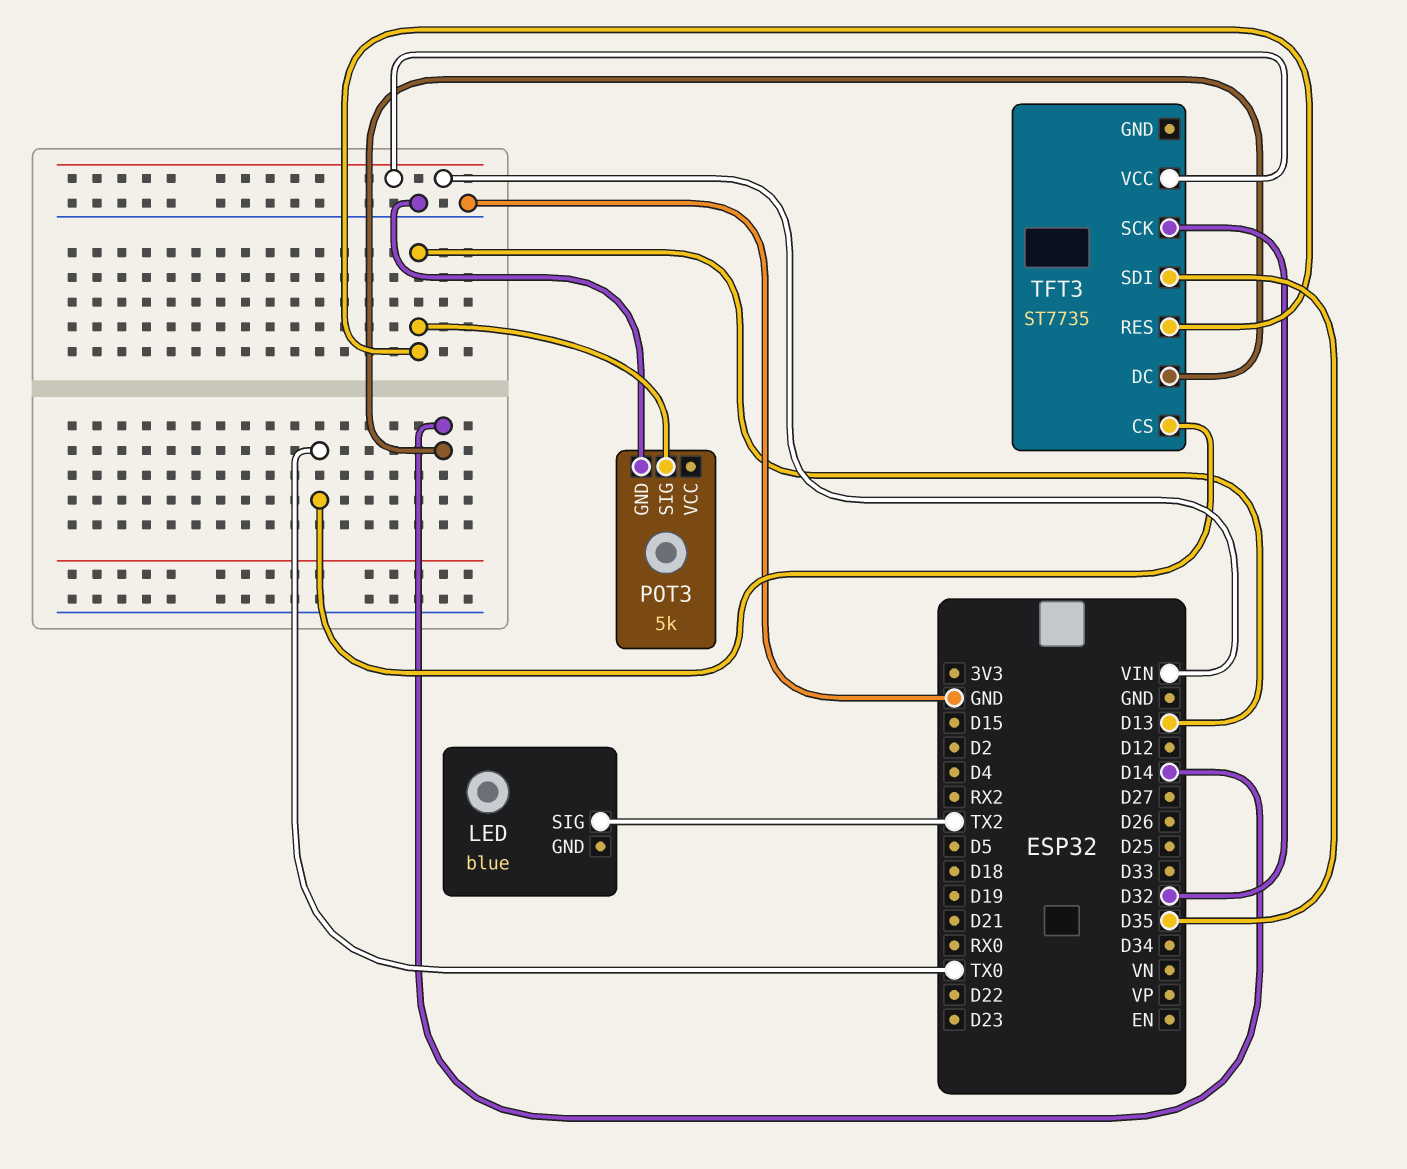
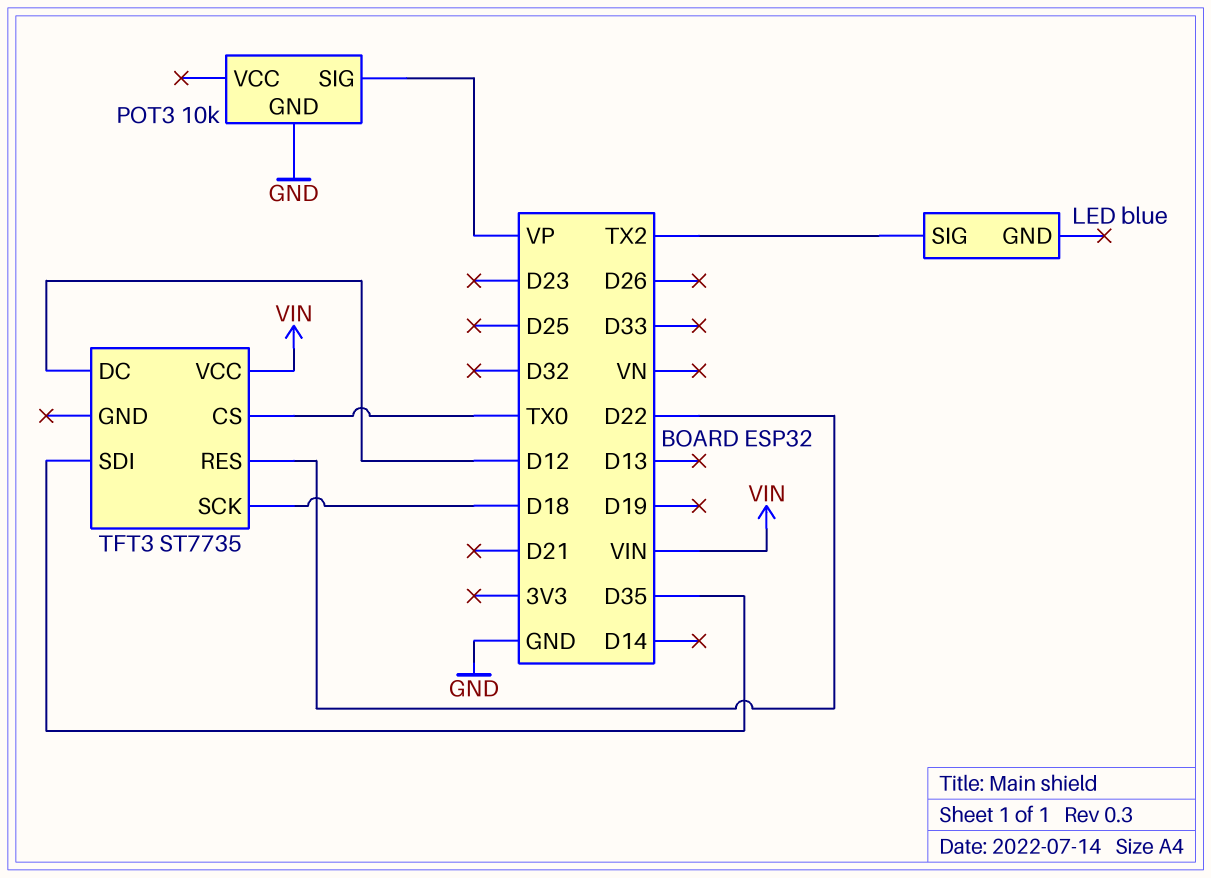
POT3: 5k -> 10k
POT3 pin SIG: D13 -> VP
TFT3 pin DC: D14 -> D12
TFT3 pin RES: D13 -> D22
TFT3 pin SCK: D32 -> D18

